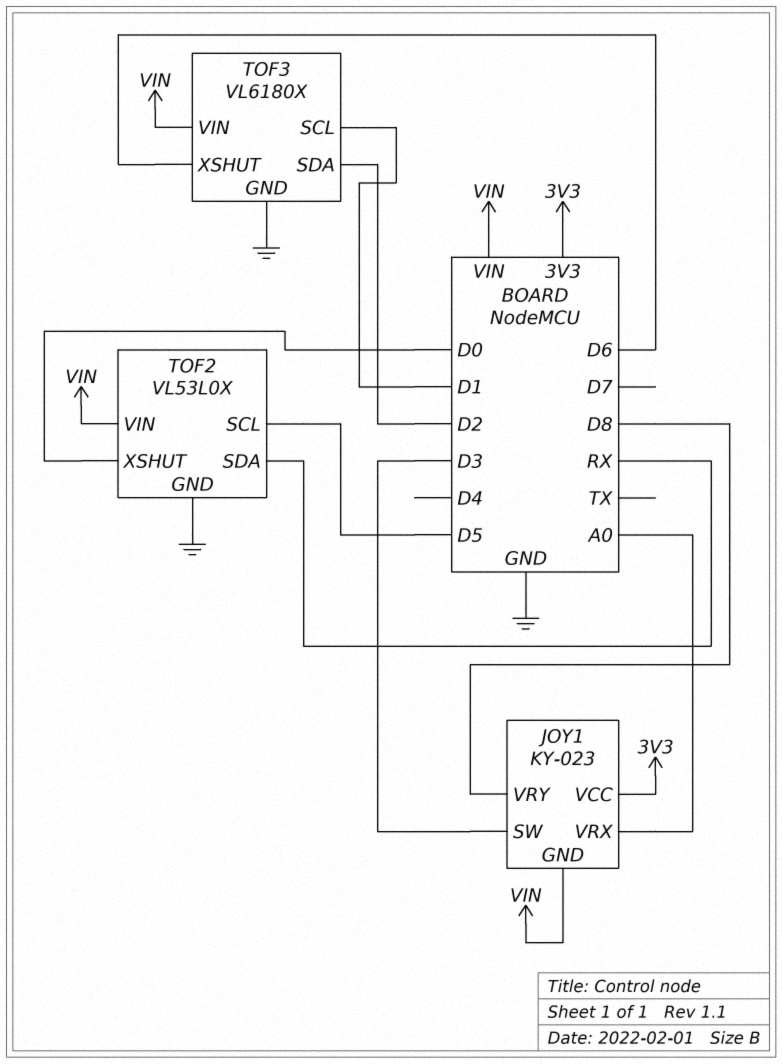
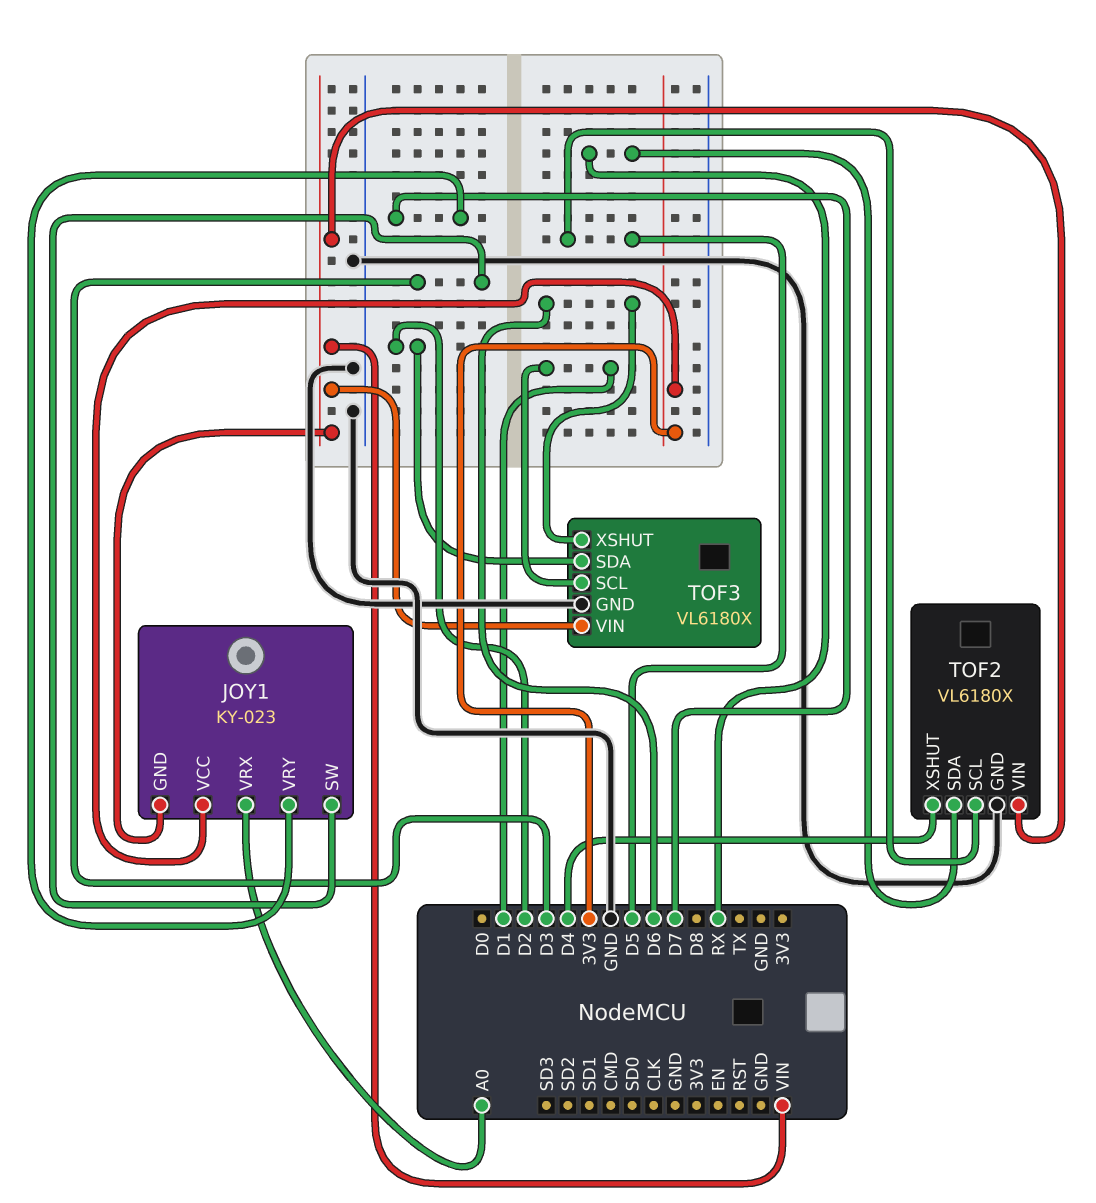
JOY1 pin VRY: D8 -> D7
TOF2: VL53L0X -> VL6180X
TOF2 pin XSHUT: D0 -> D4

